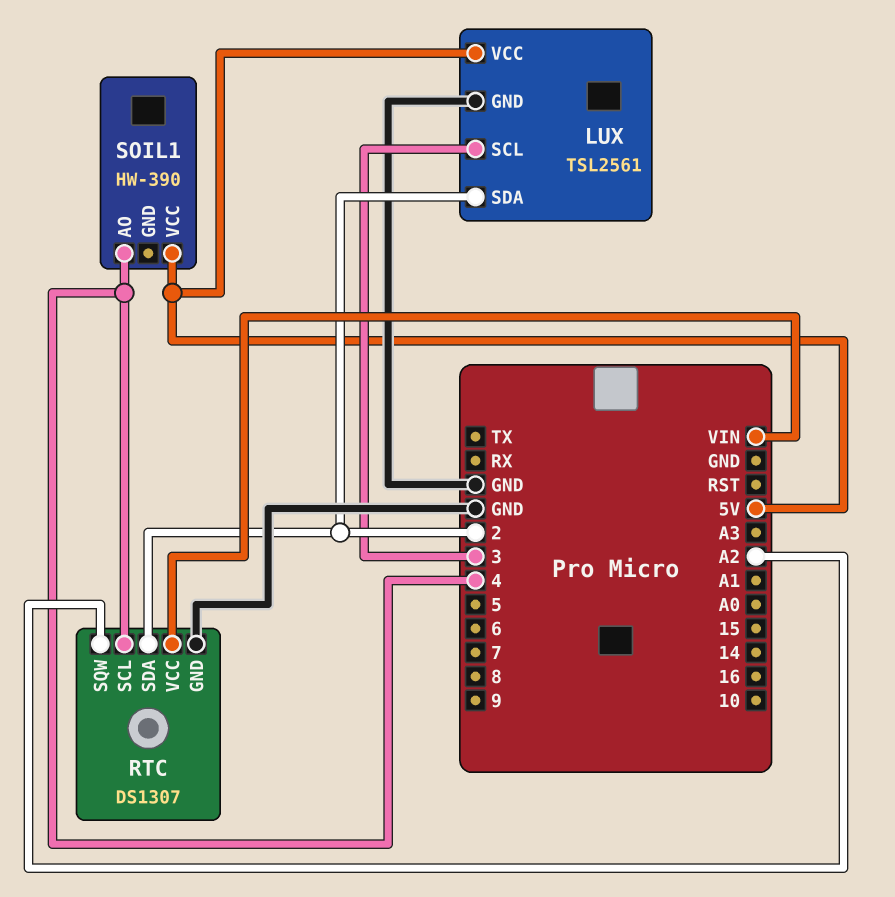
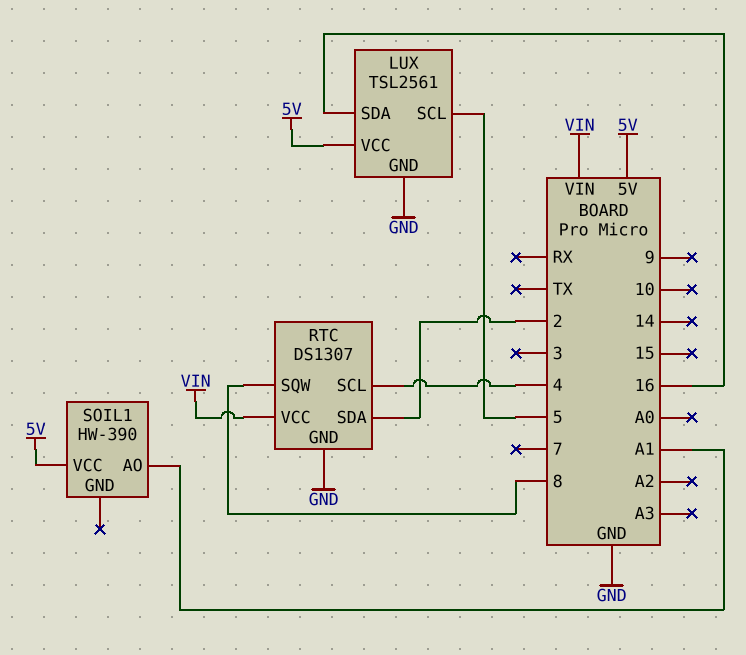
LUX pin SCL: 3 -> 5
LUX pin SDA: 2 -> 16
RTC pin SQW: A2 -> 8
SOIL1 pin AO: 4 -> A1

